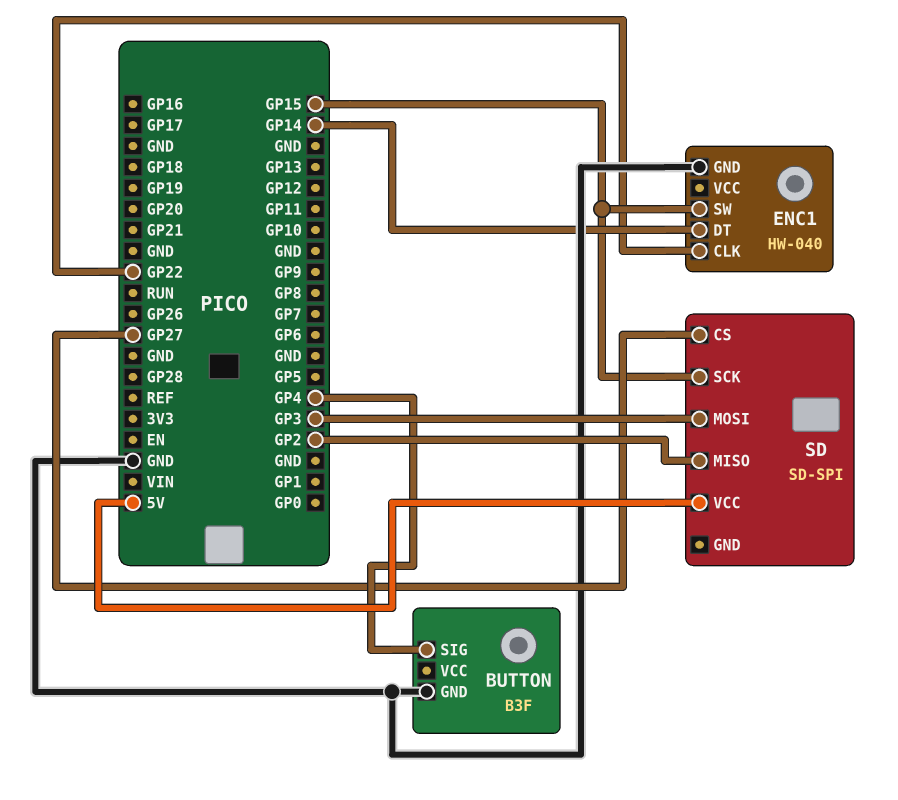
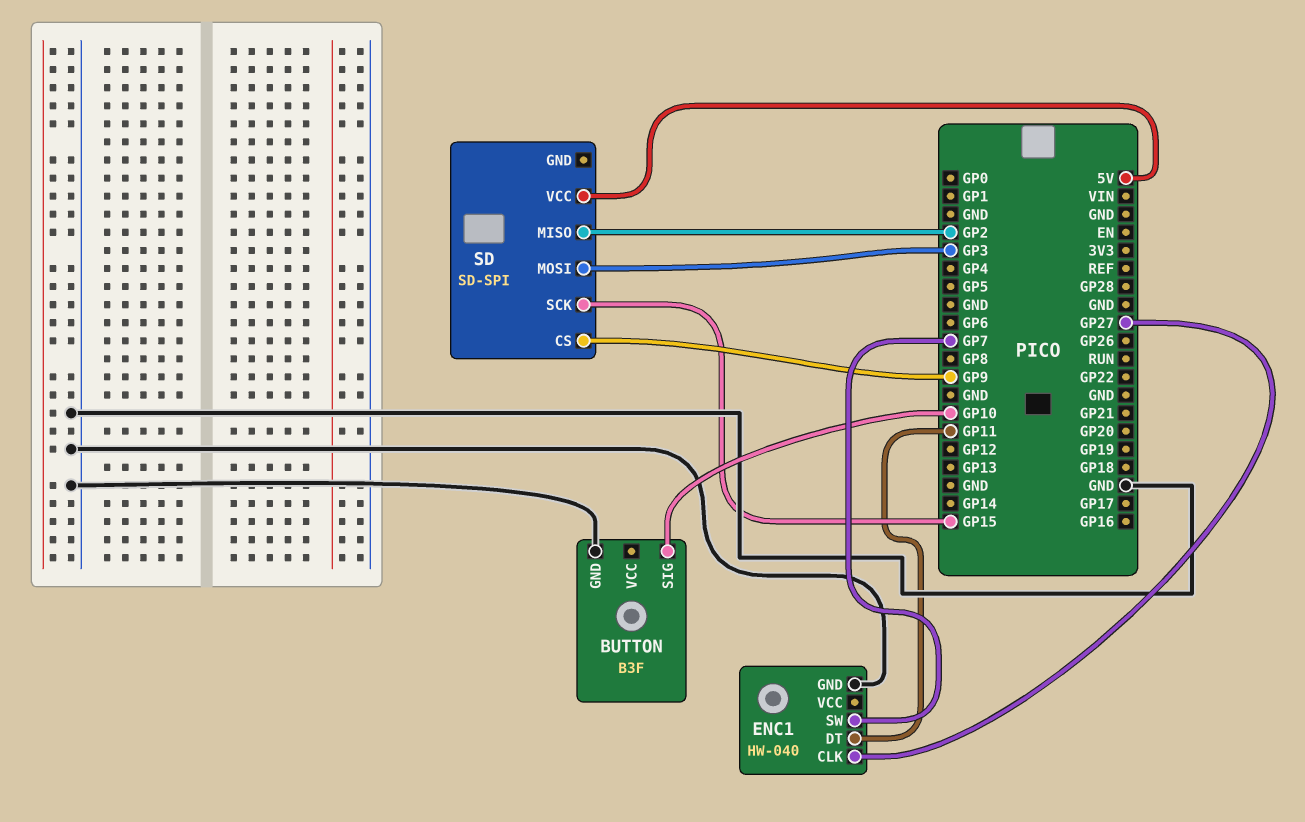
BUTTON pin SIG: GP4 -> GP10
ENC1 pin CLK: GP22 -> GP27
ENC1 pin DT: GP14 -> GP11
ENC1 pin SW: GP15 -> GP7
SD pin CS: GP27 -> GP9

